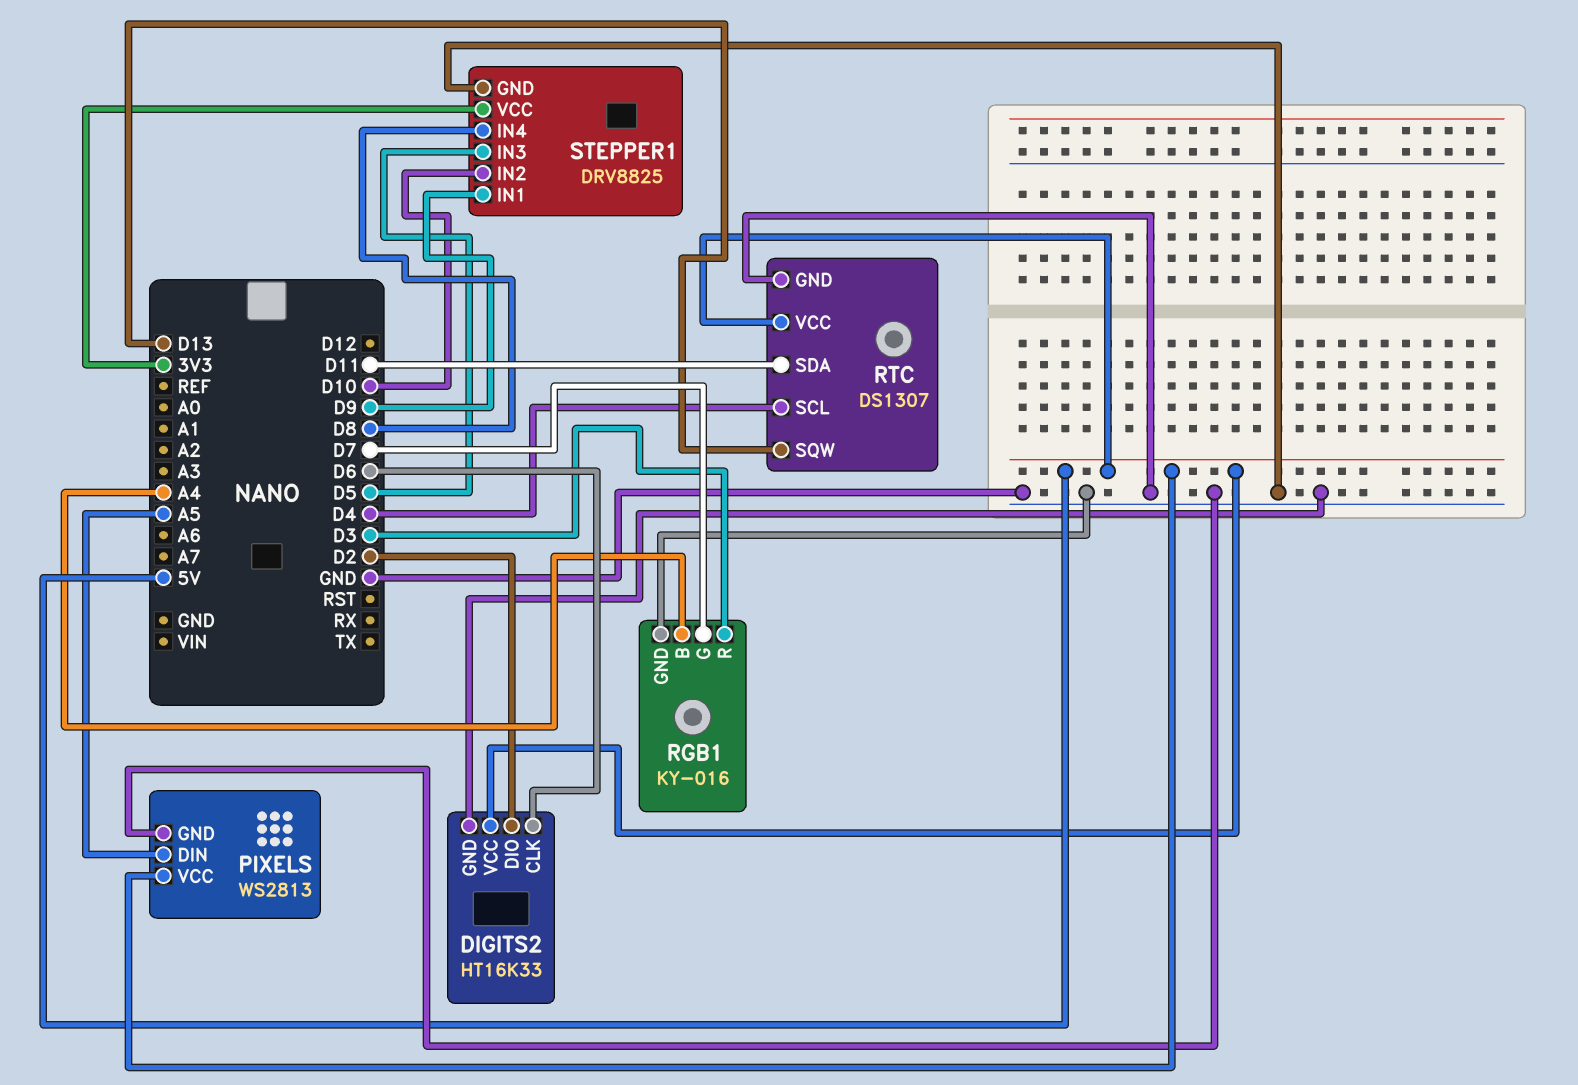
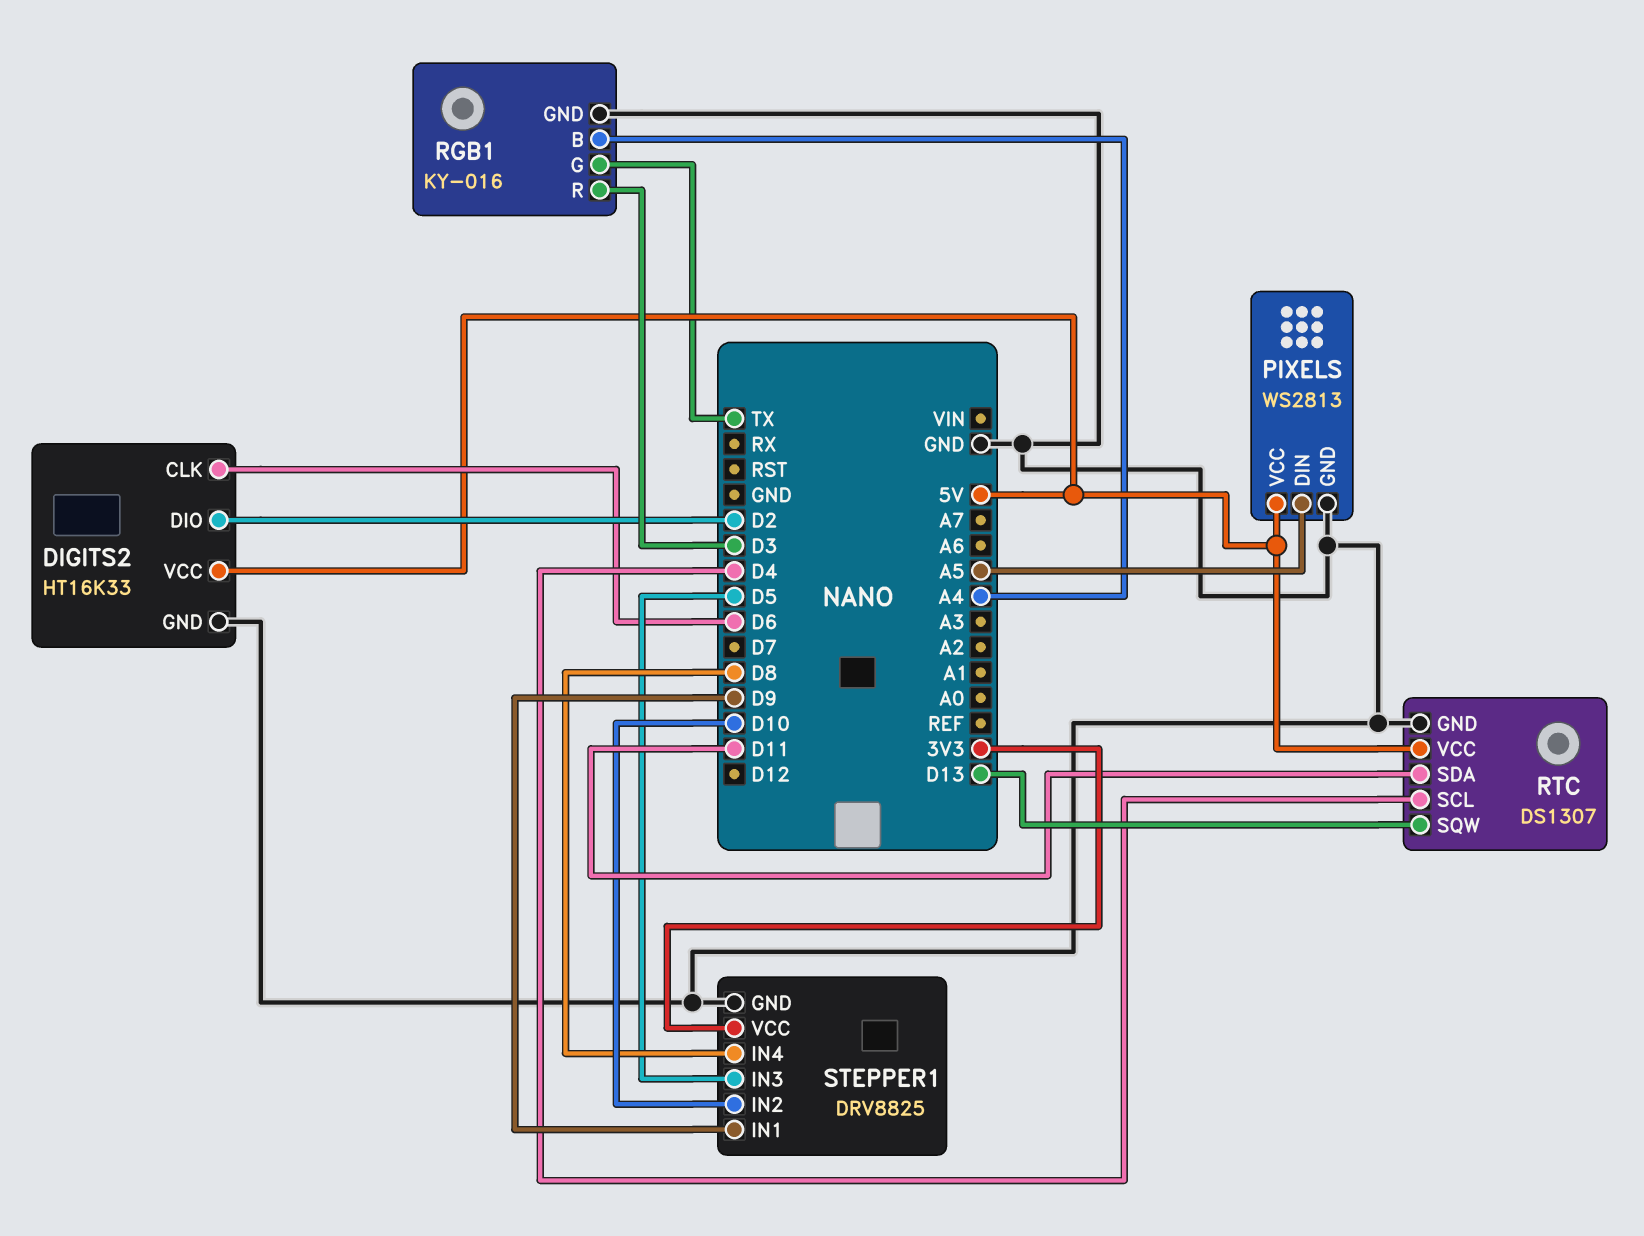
RGB1 pin G: D7 -> TX

